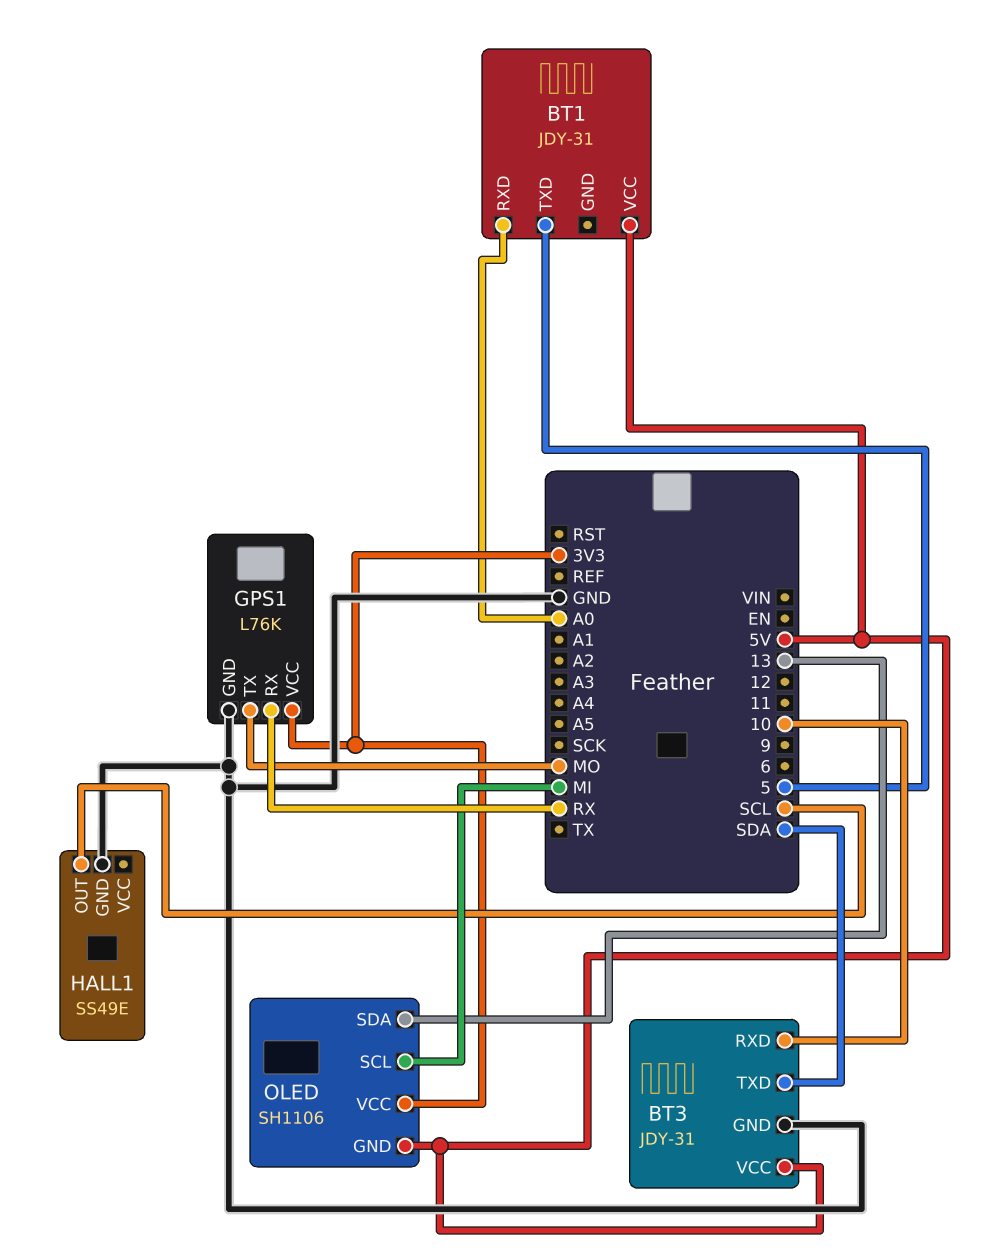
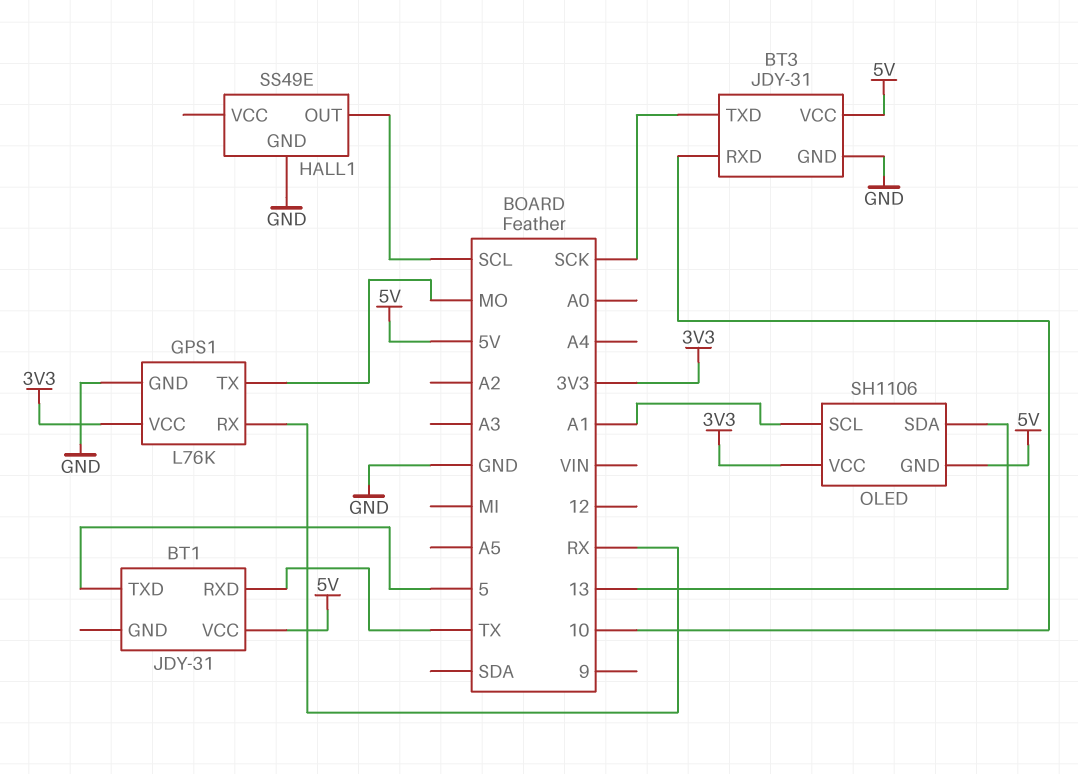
BT1 pin RXD: A0 -> TX
BT3 pin TXD: SDA -> SCK
OLED pin SCL: MI -> A1

